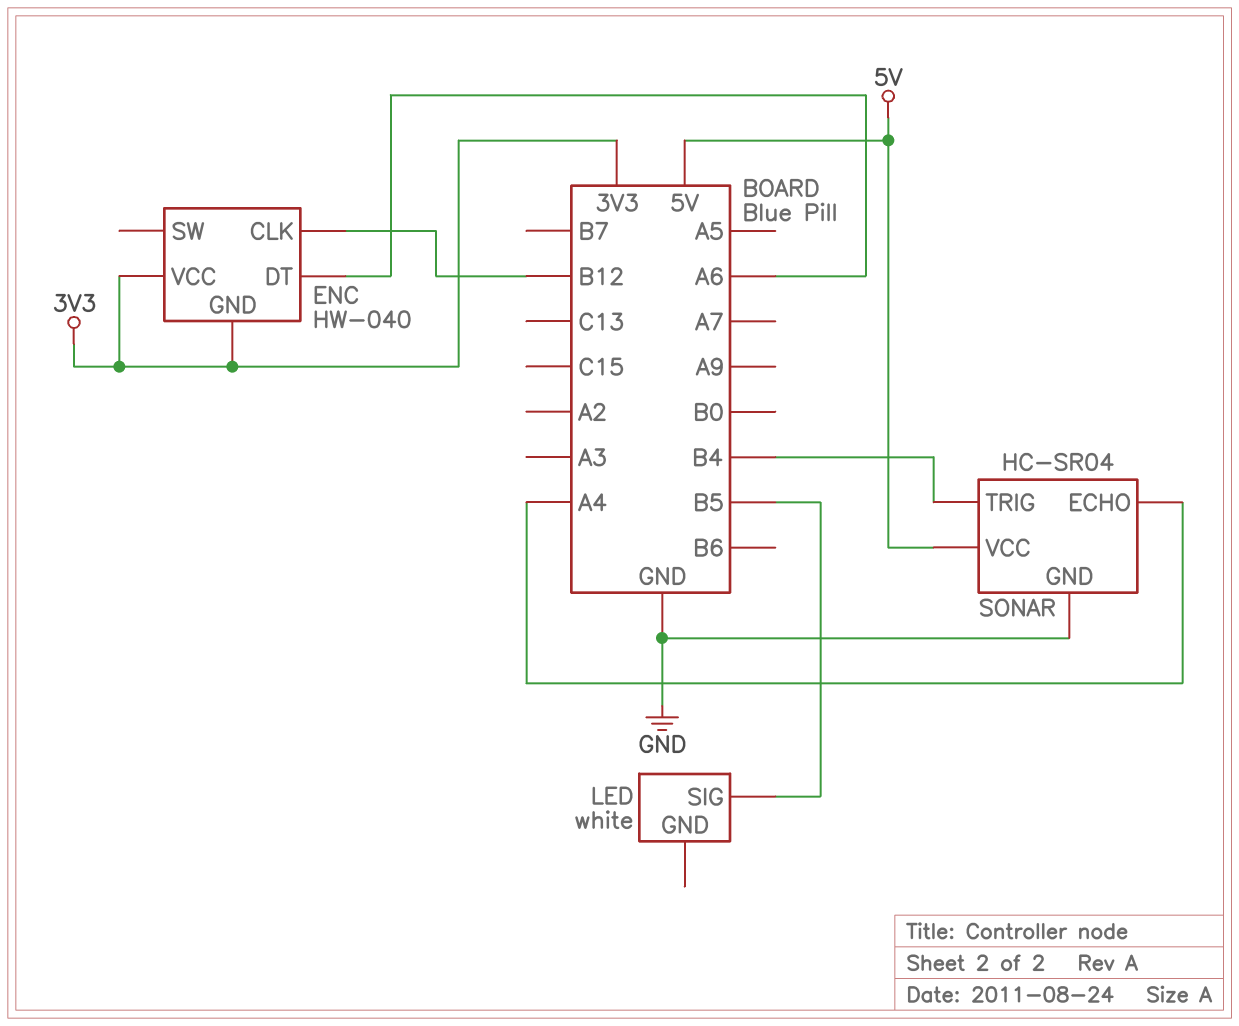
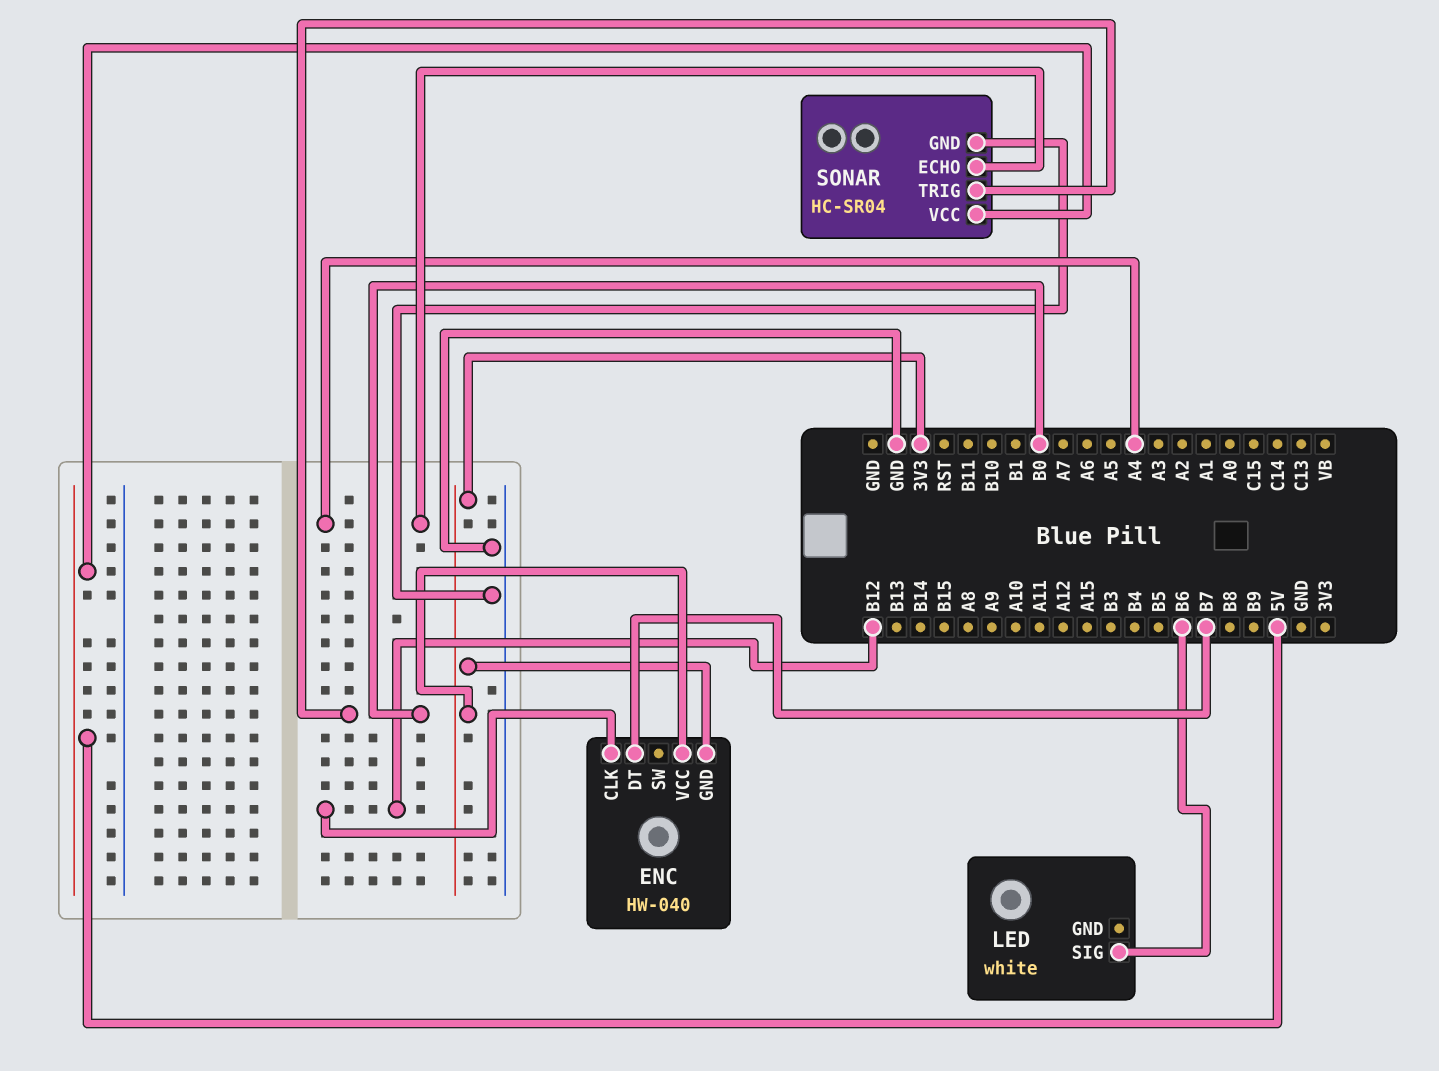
ENC pin DT: A6 -> B7
LED pin SIG: B5 -> B6
SONAR pin TRIG: B4 -> B0

